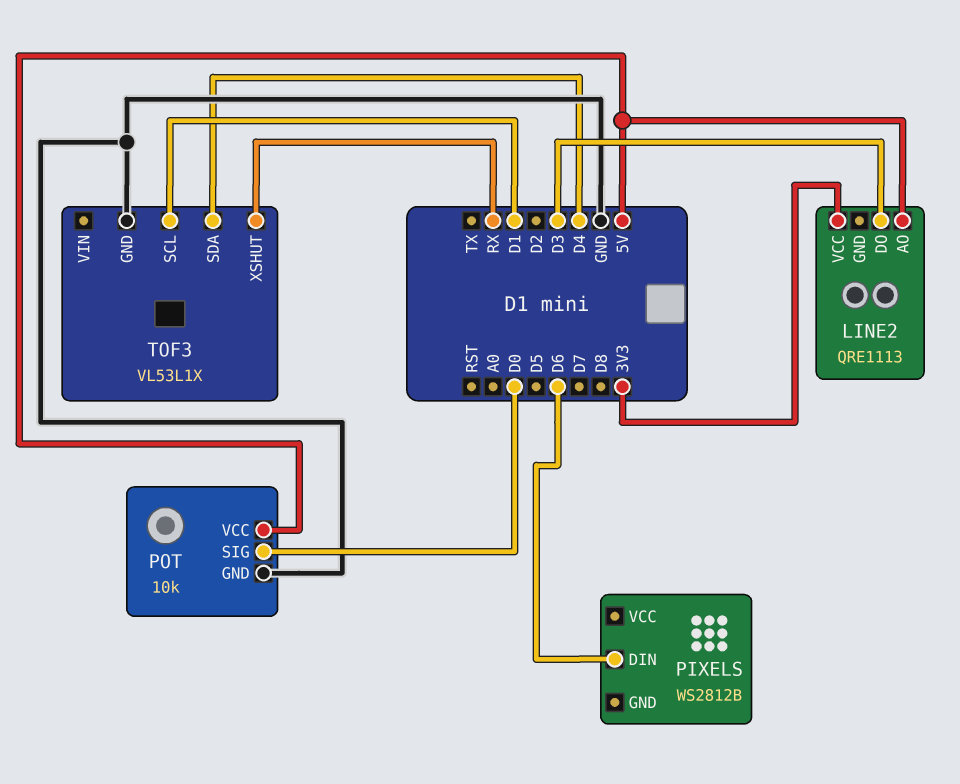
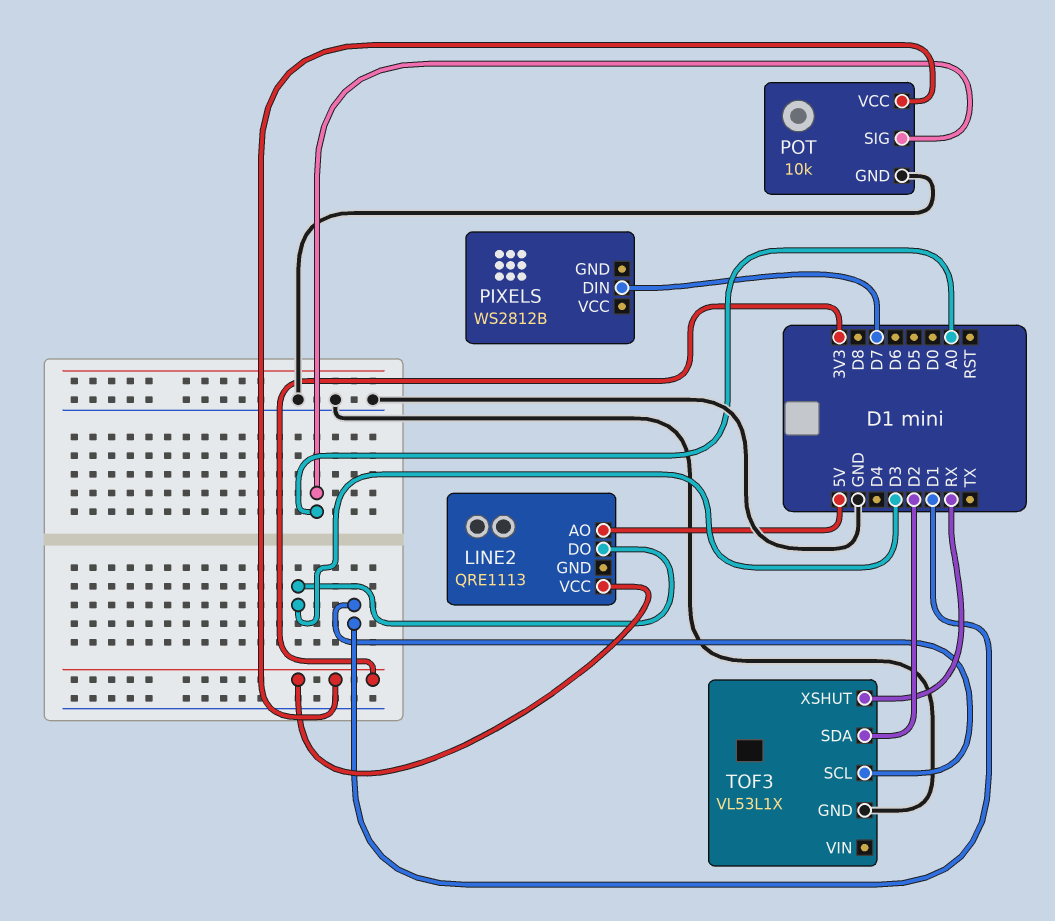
PIXELS pin DIN: D6 -> D7
POT pin SIG: D0 -> A0
POT pin VCC: 5V -> 3V3
TOF3 pin SDA: D4 -> D2

